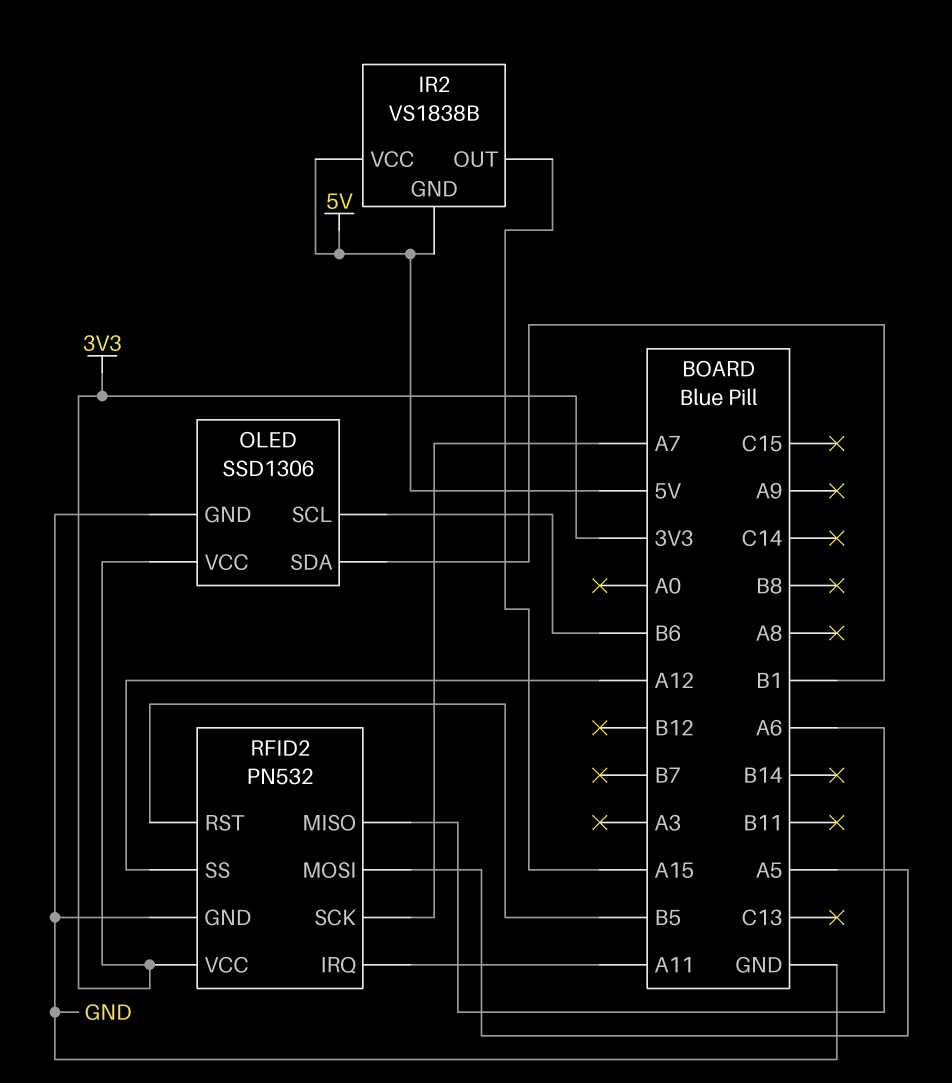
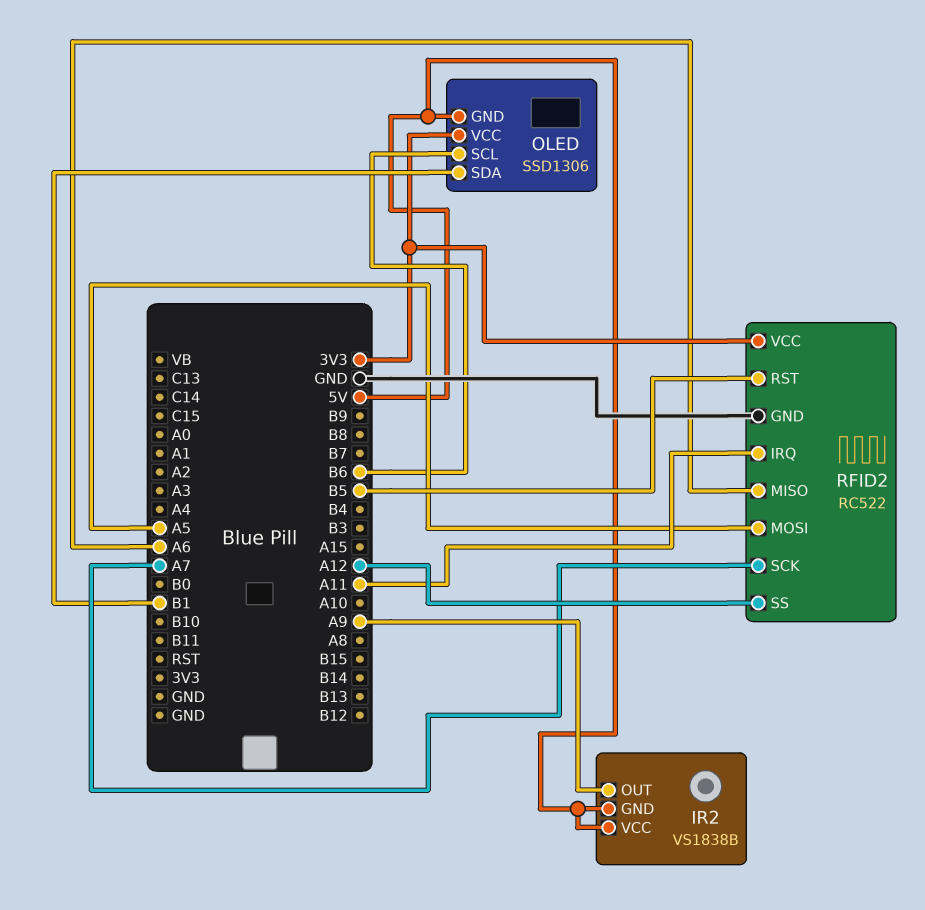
IR2 pin OUT: A15 -> A9
OLED pin GND: GND -> 5V
RFID2: PN532 -> RC522

